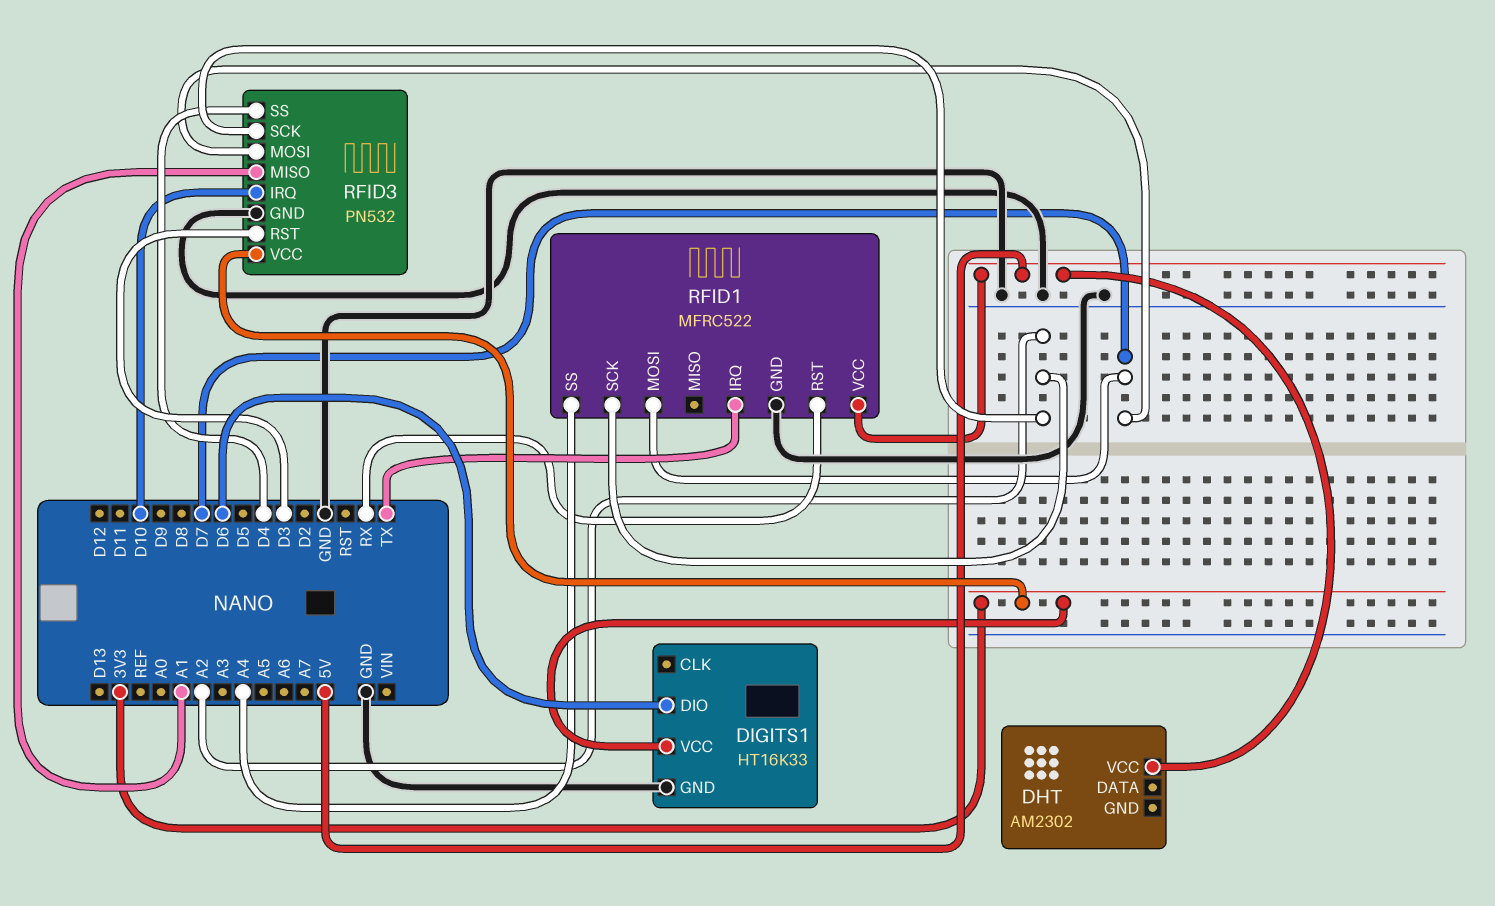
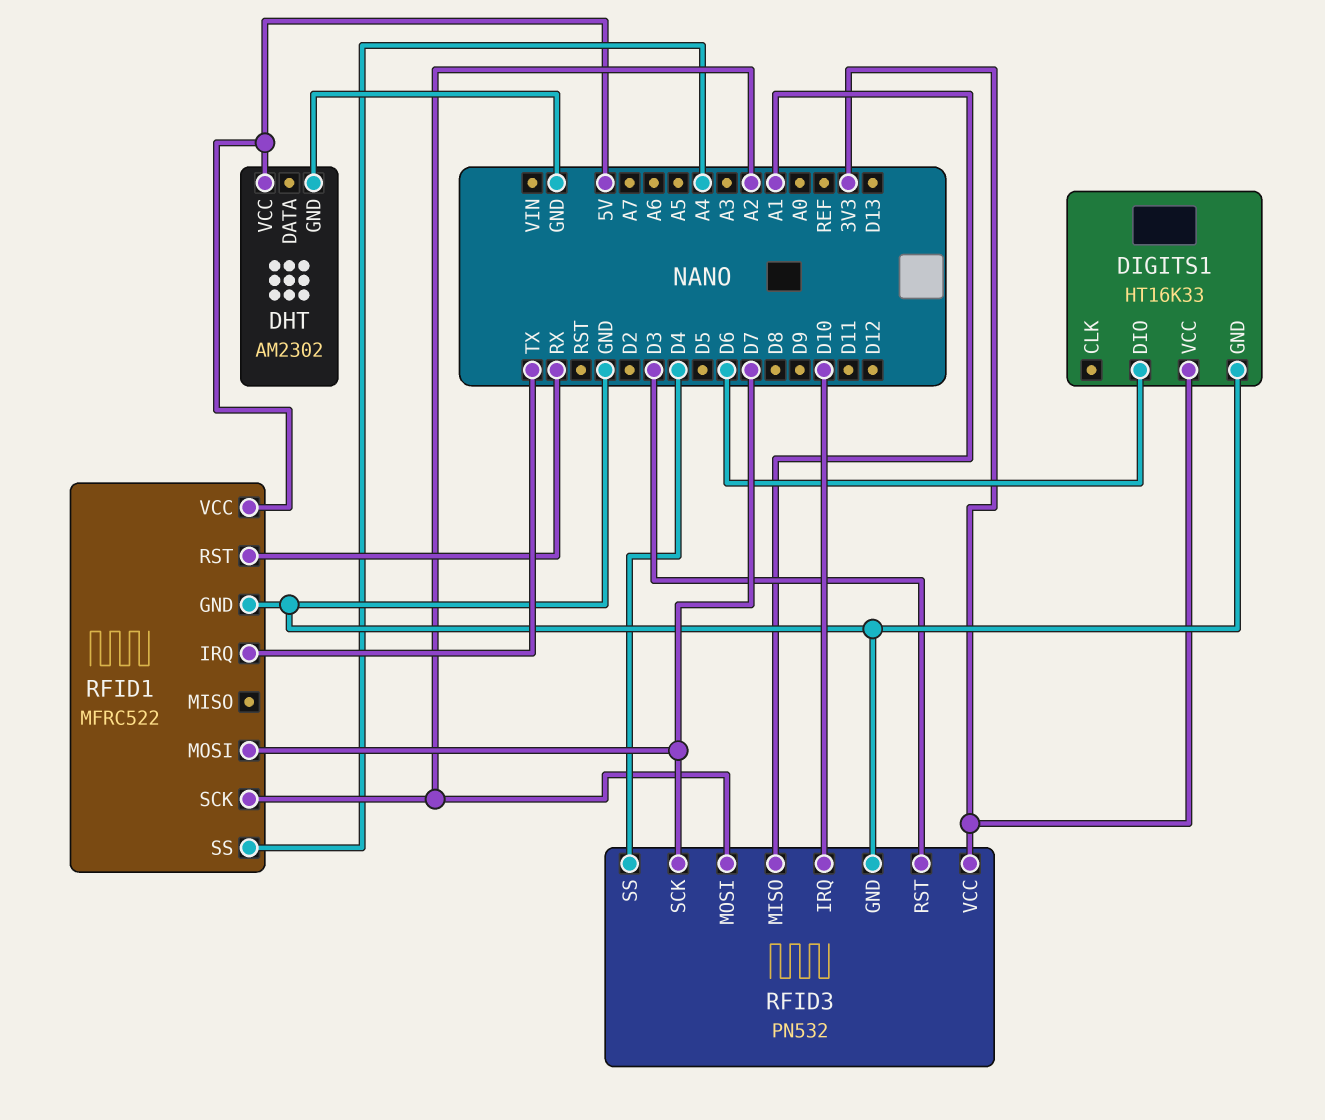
DHT pin GND: none -> GND
RFID3 pin MOSI: D7 -> A2
RFID3 pin SCK: A2 -> D7

